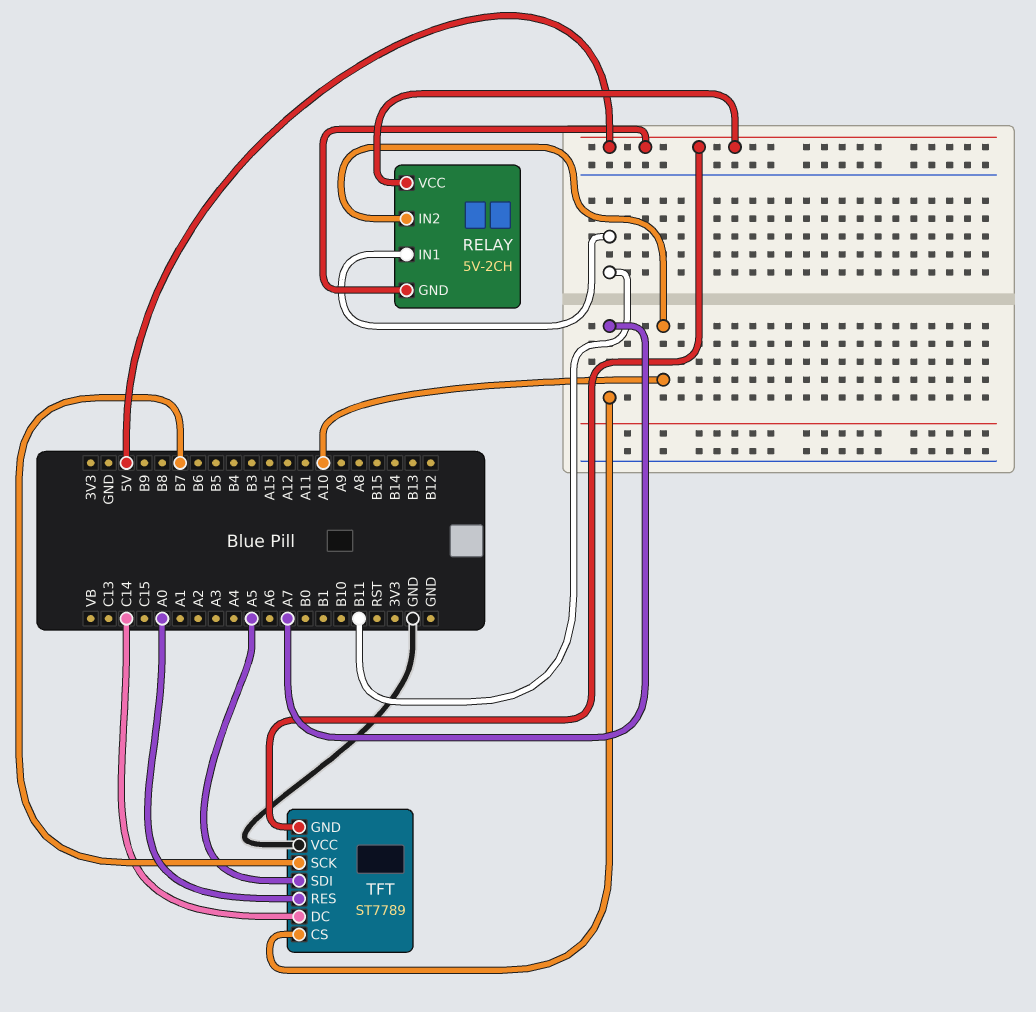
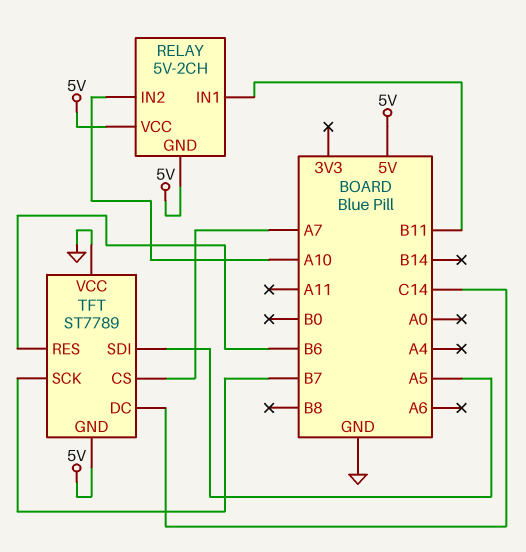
TFT pin RES: A0 -> B6

